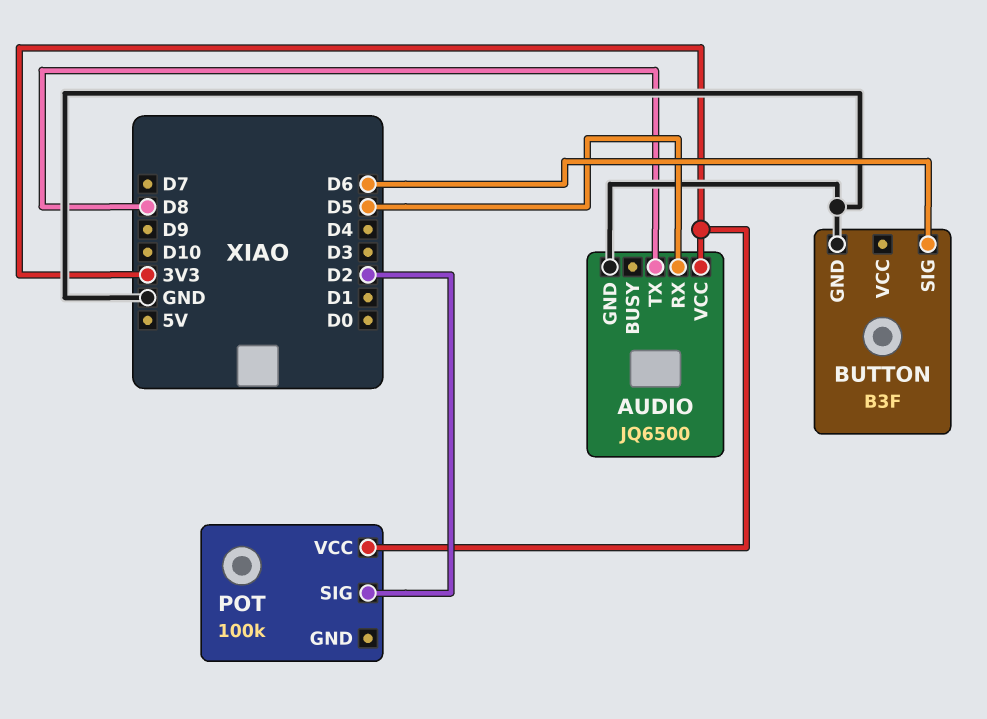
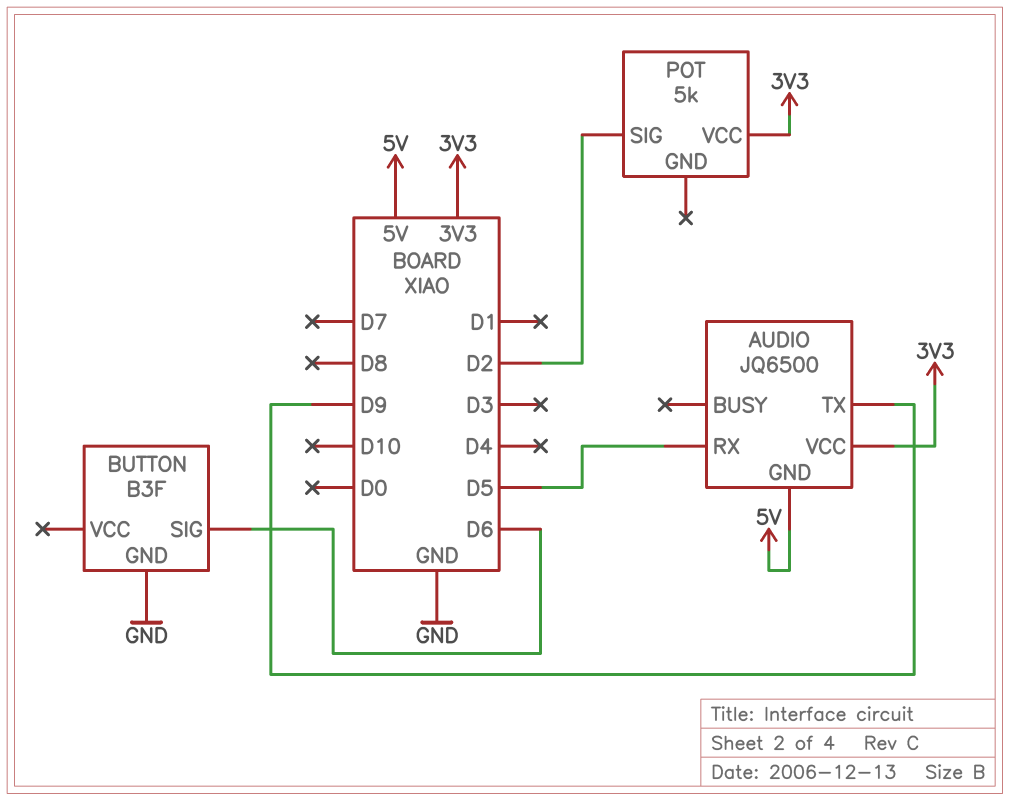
AUDIO pin GND: GND -> 5V
AUDIO pin TX: D8 -> D9
POT: 100k -> 5k

